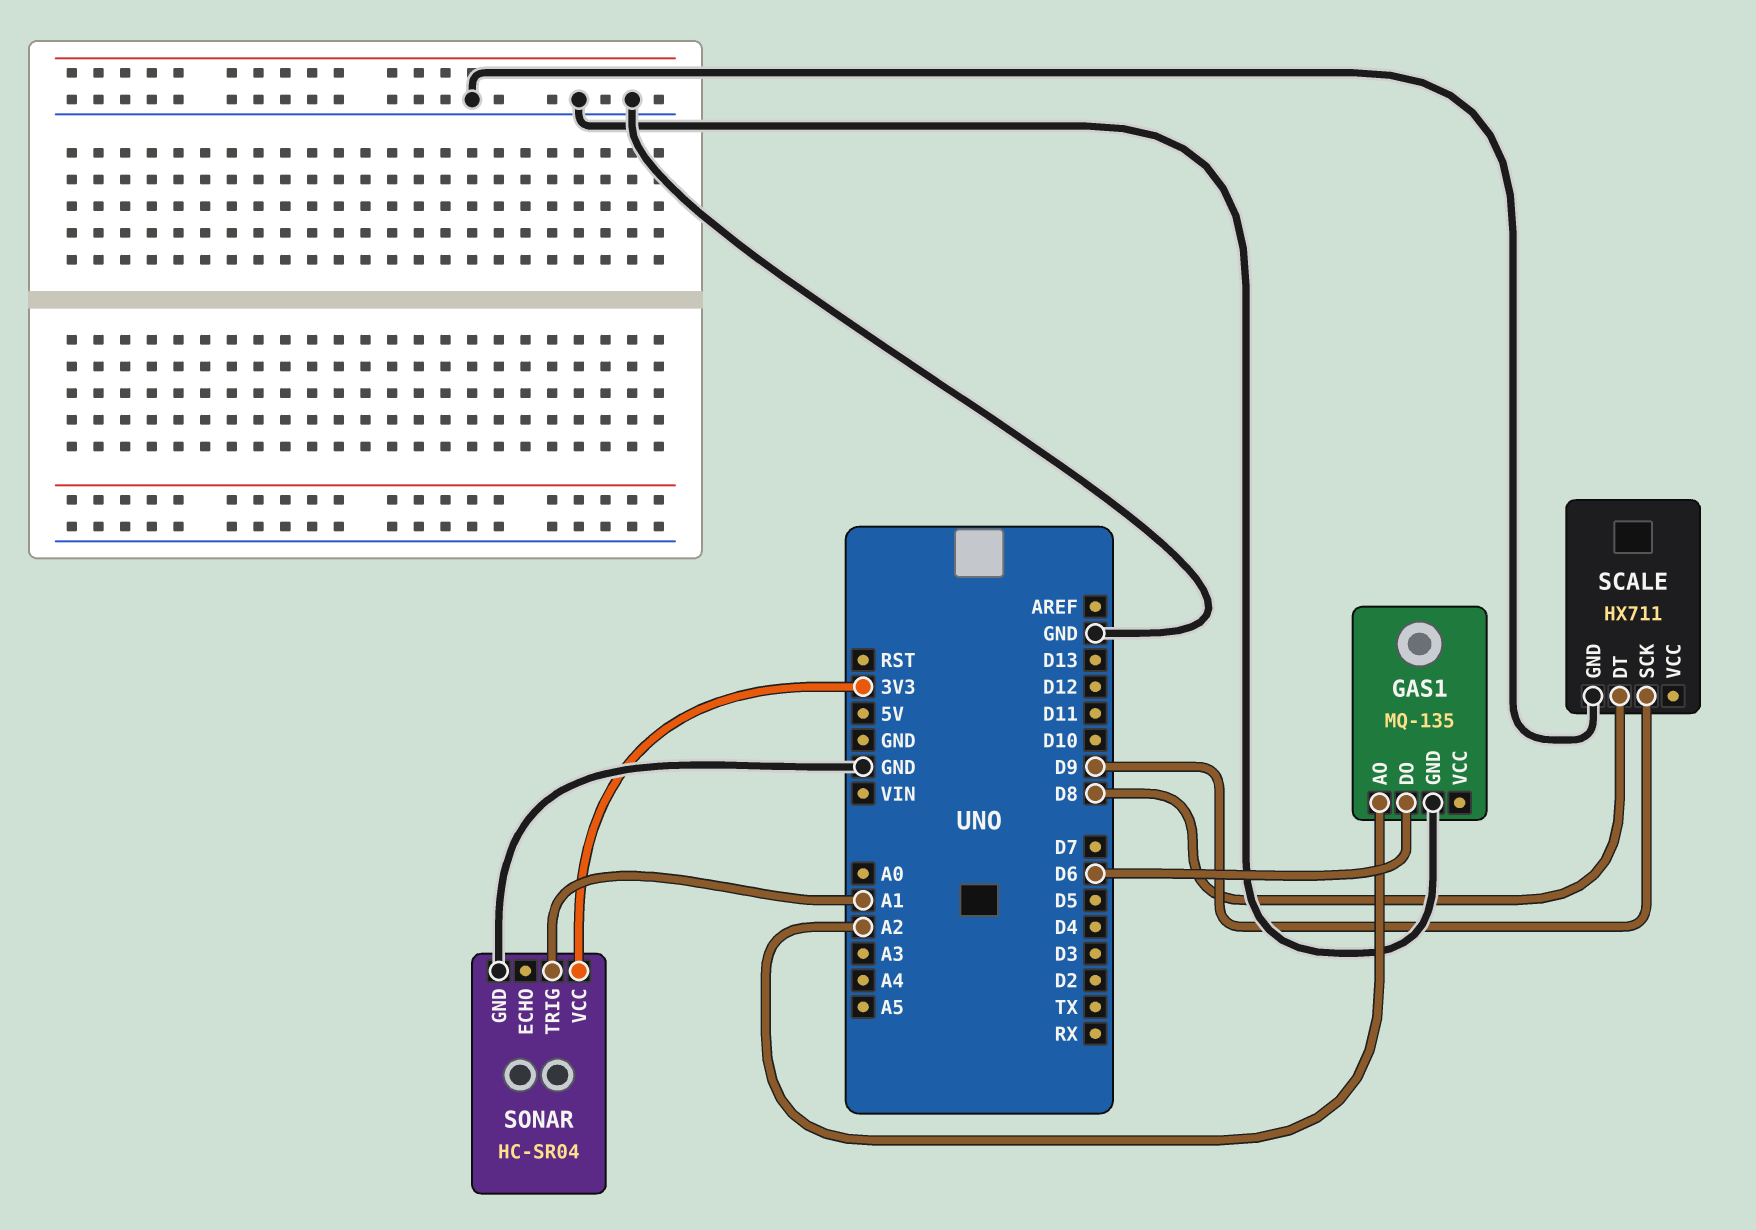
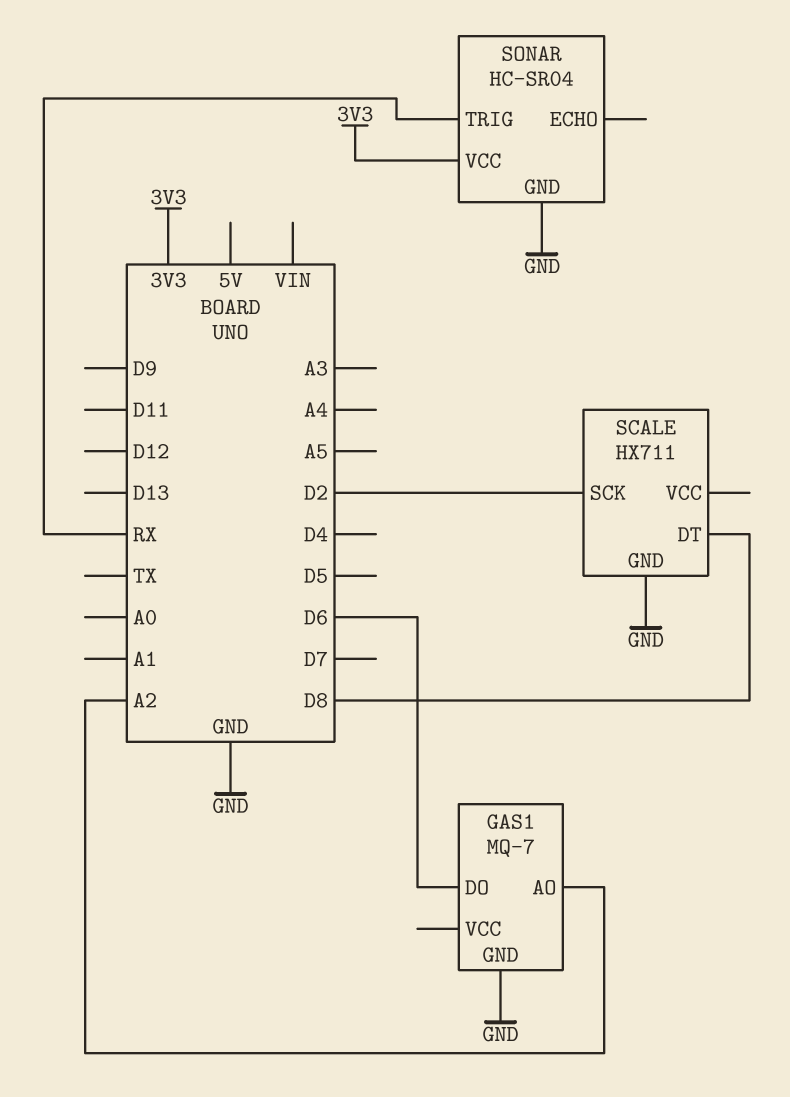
GAS1: MQ-135 -> MQ-7
SCALE pin SCK: D9 -> D2
SONAR pin TRIG: A1 -> RX

